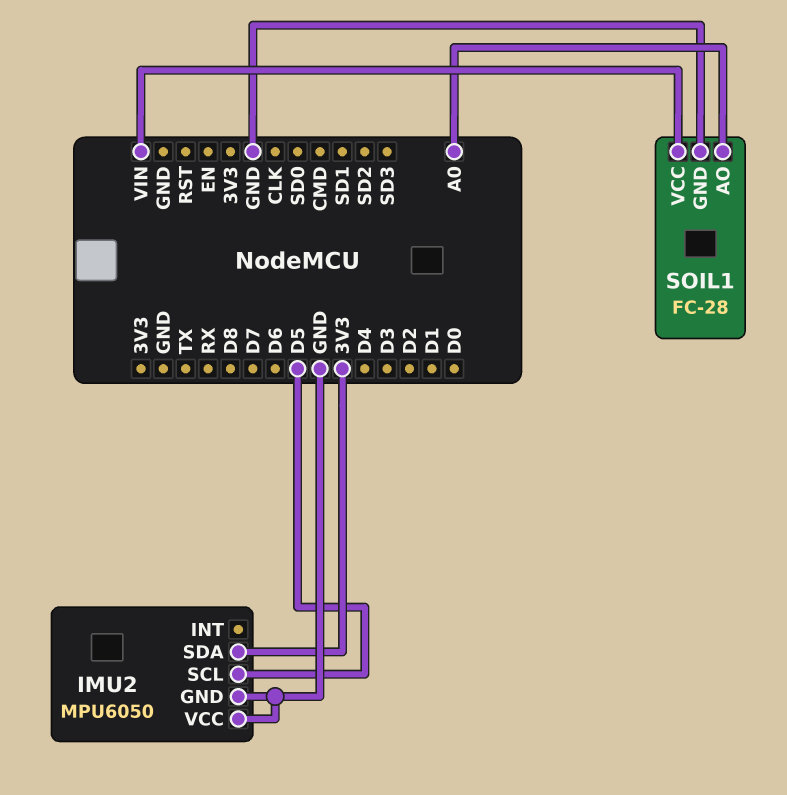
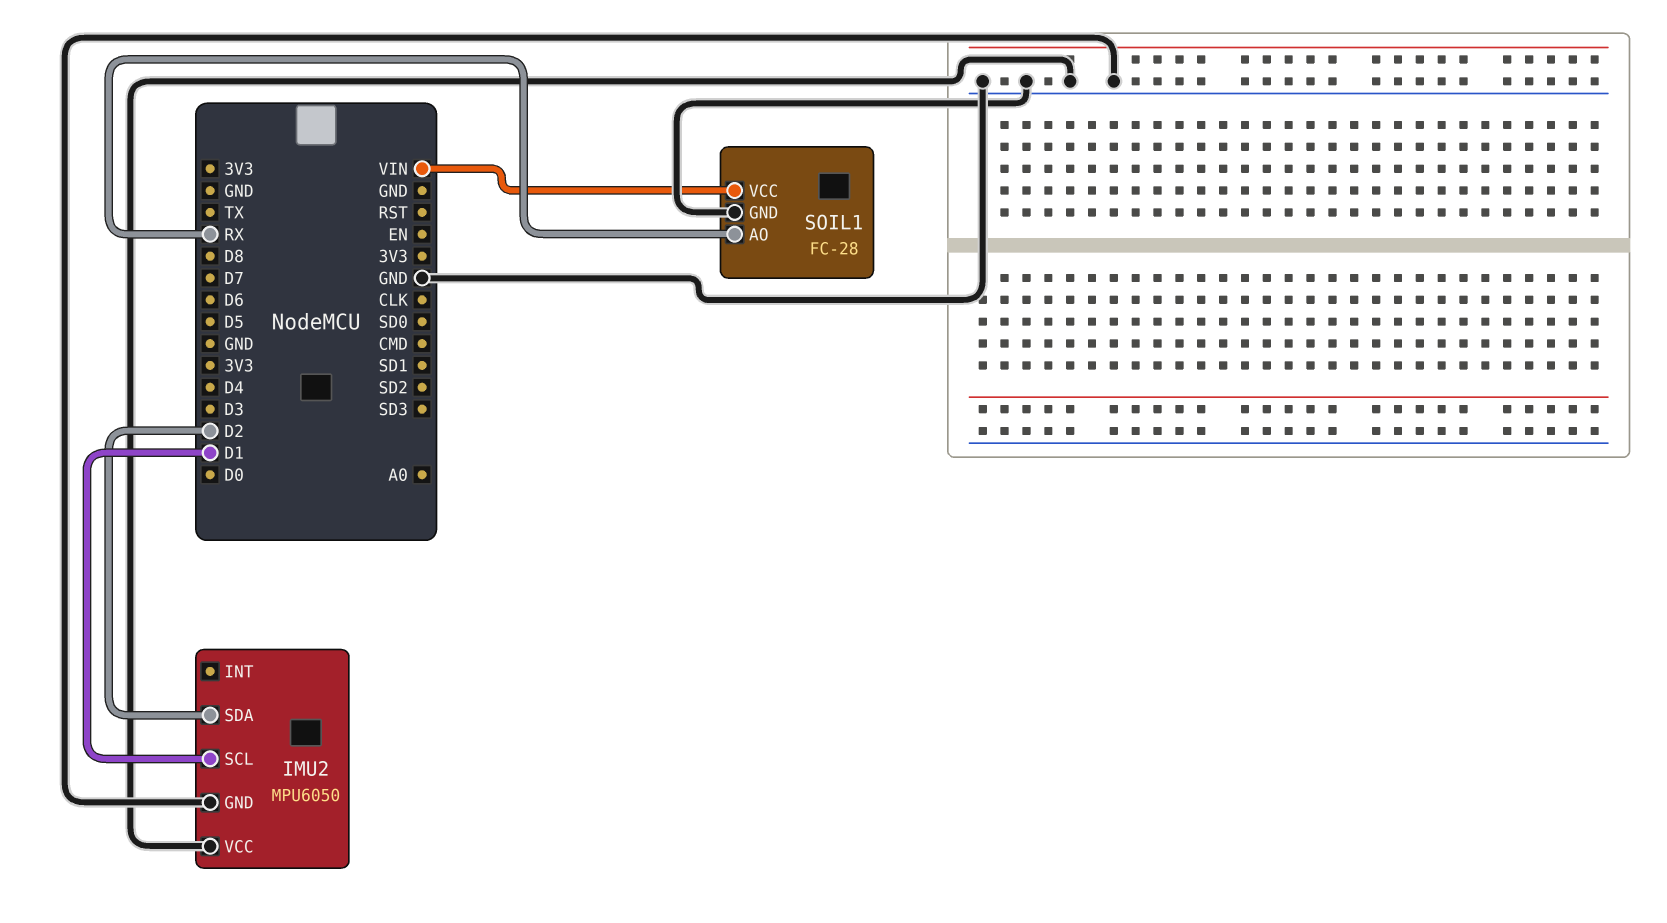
IMU2 pin SCL: D5 -> D1
IMU2 pin SDA: 3V3 -> D2
SOIL1 pin AO: A0 -> RX

